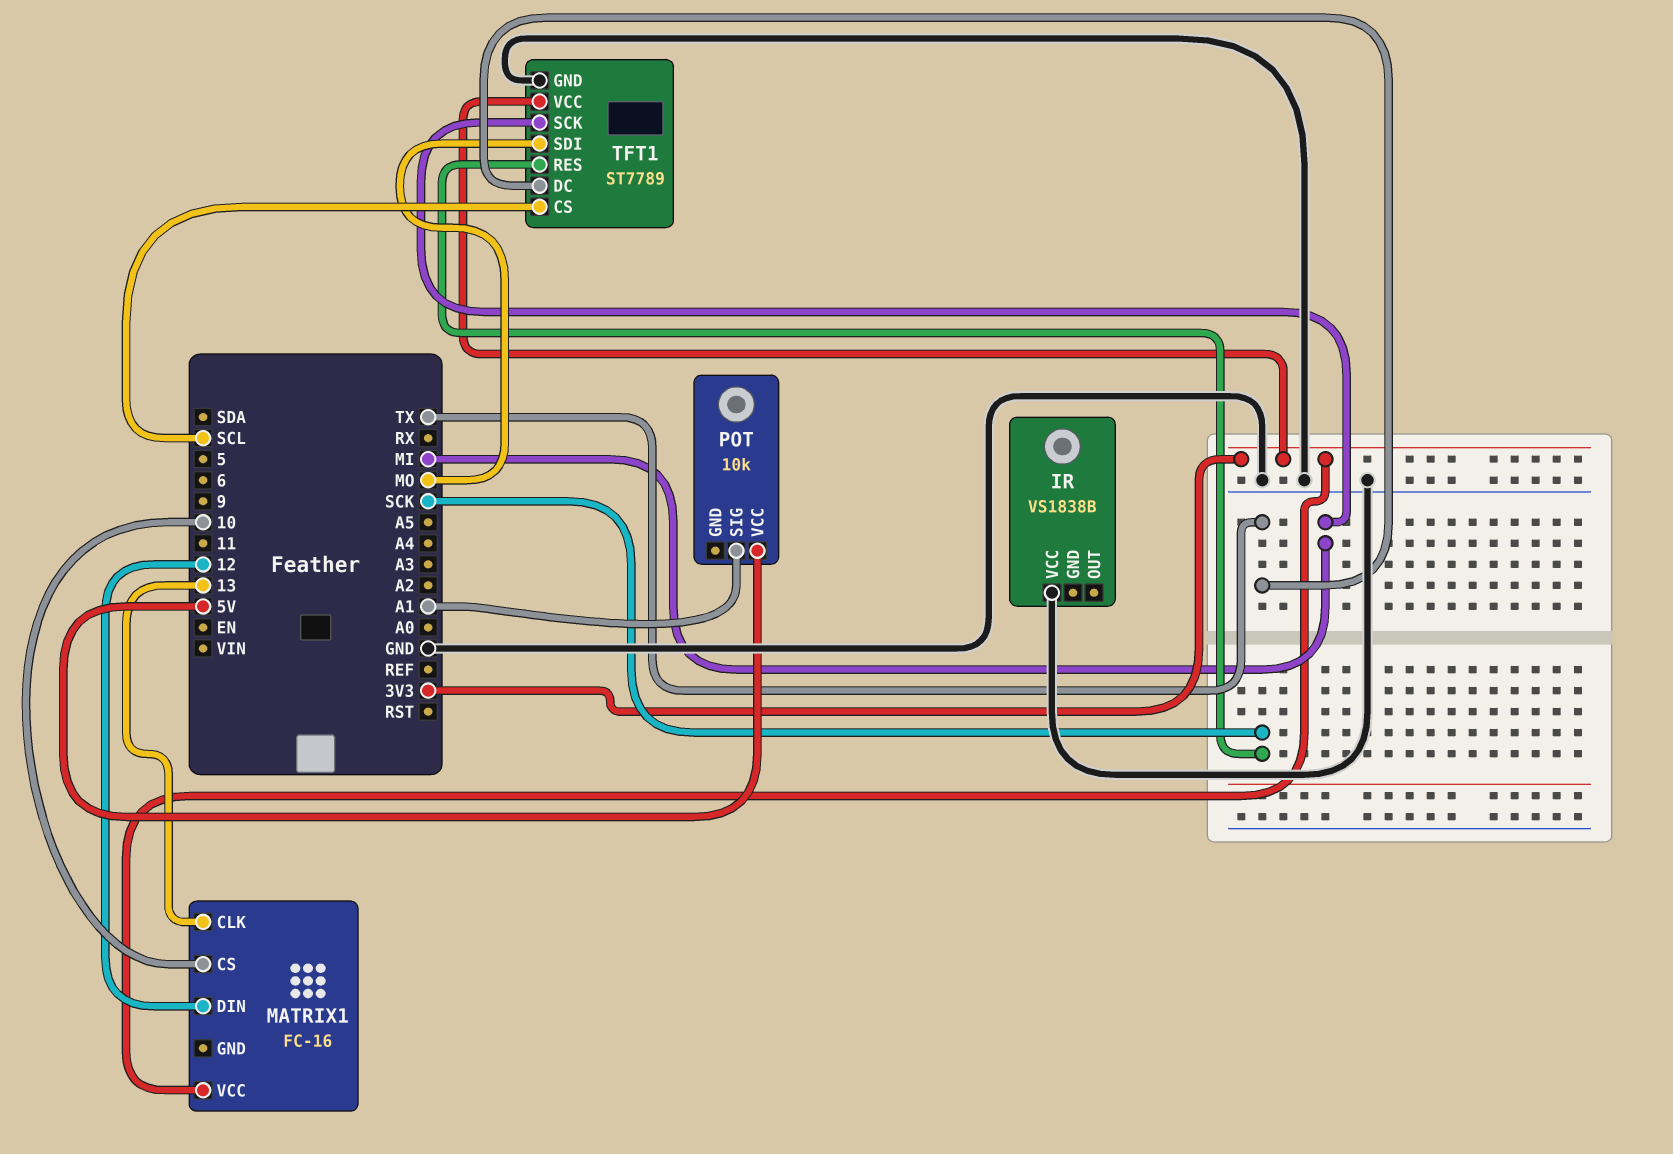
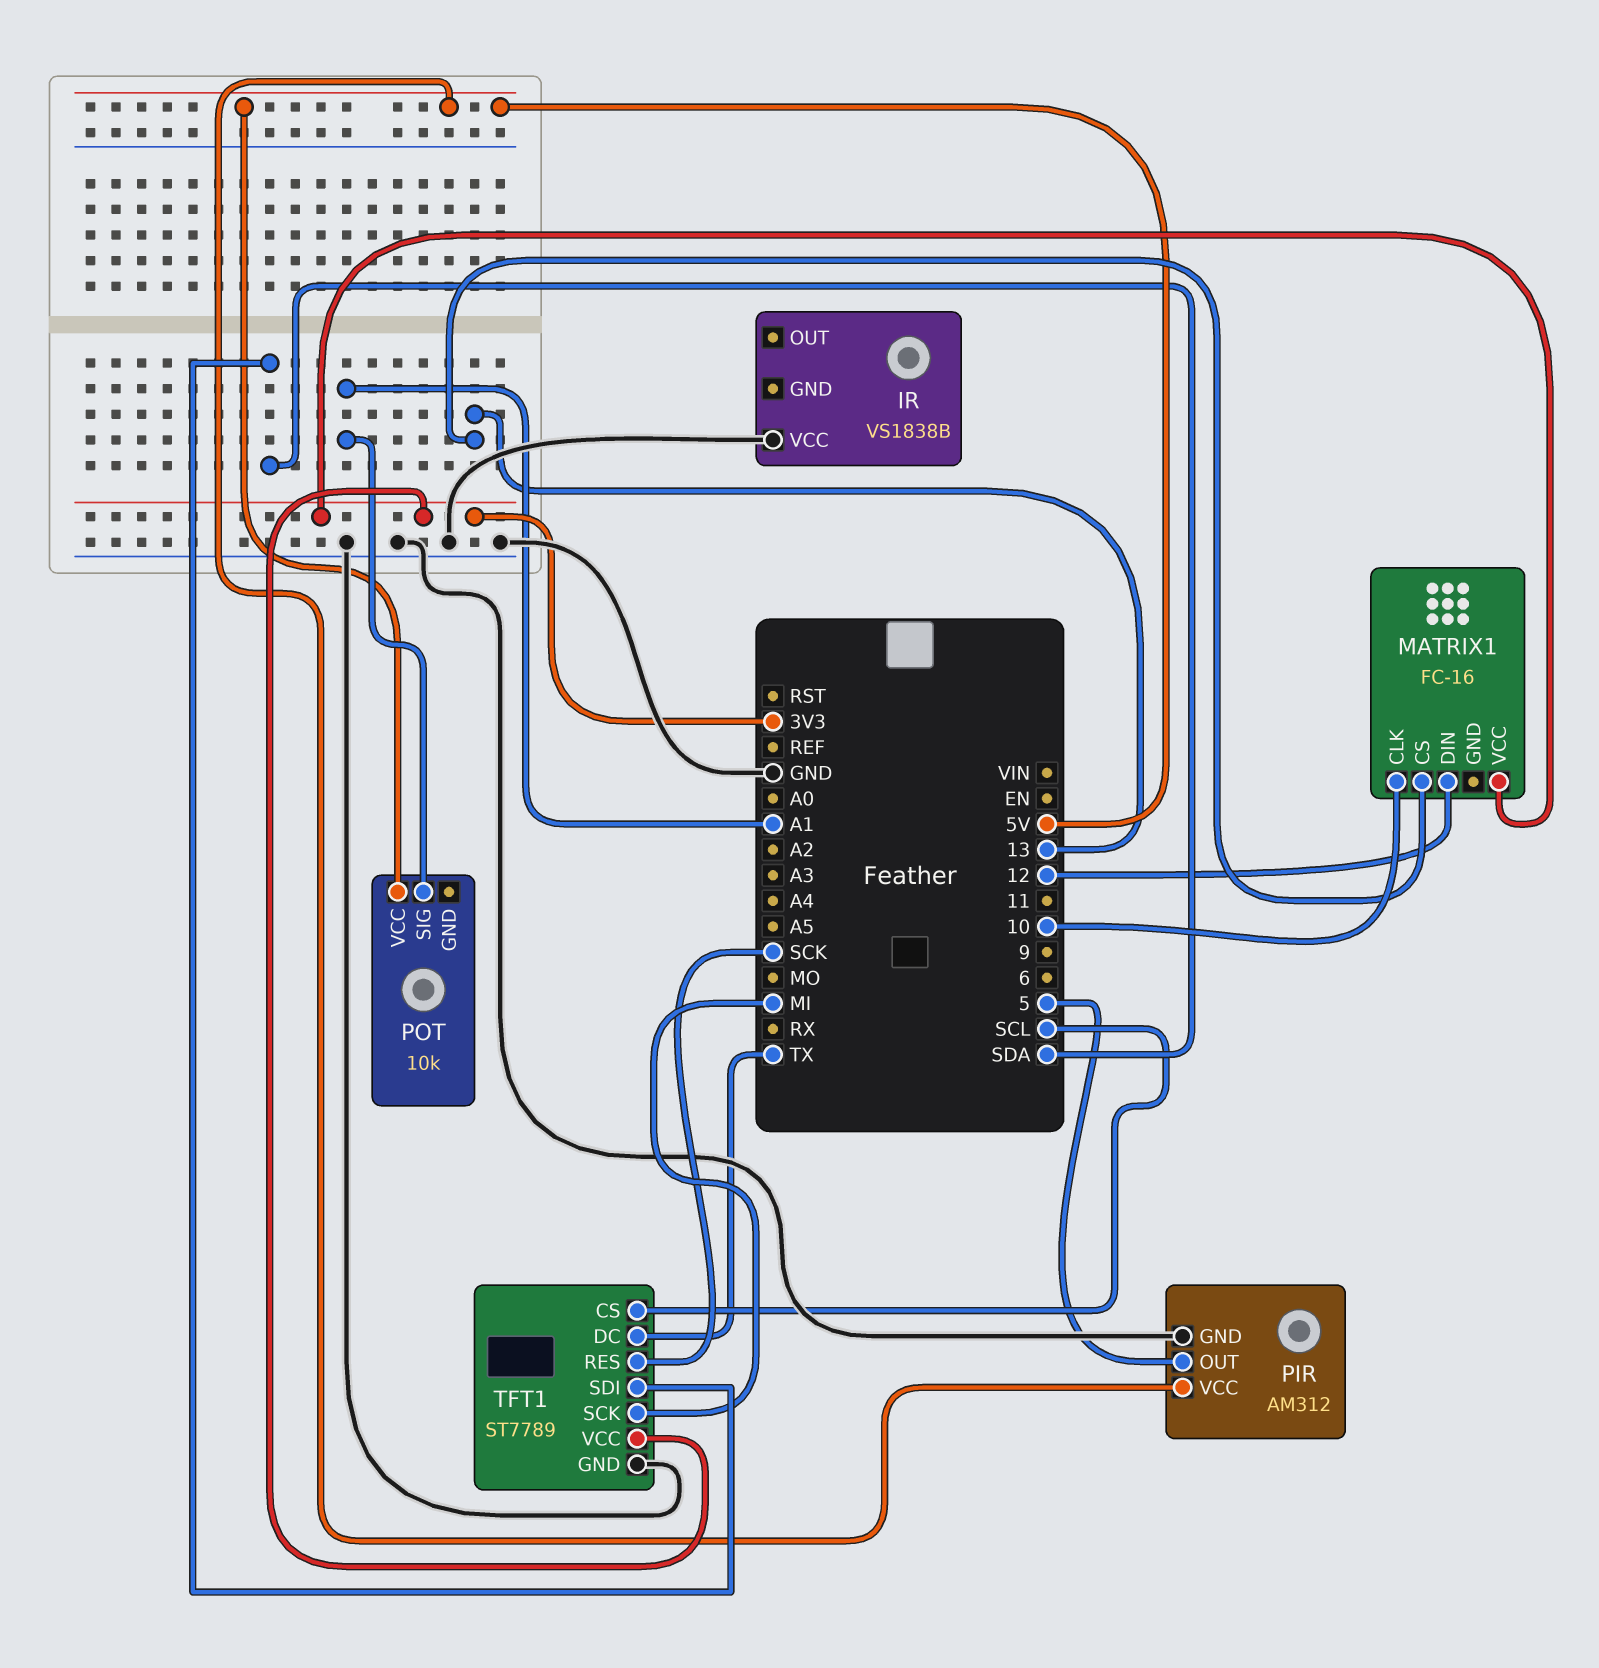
MATRIX1 pin CLK: 13 -> 10
MATRIX1 pin CS: 10 -> 13
PIR: none -> AM312
PIR pin GND: none -> GND
PIR pin OUT: none -> 5
PIR pin VCC: none -> 5V
TFT1 pin SDI: MO -> SDA

